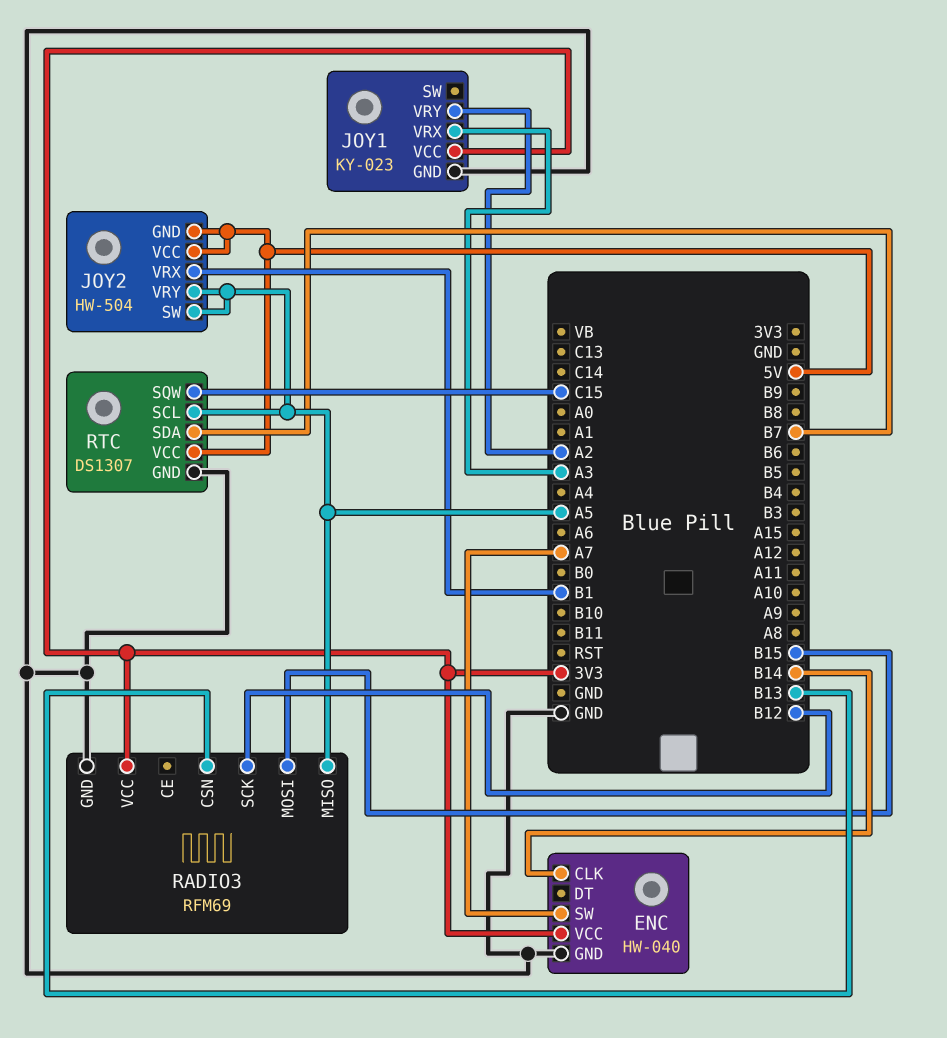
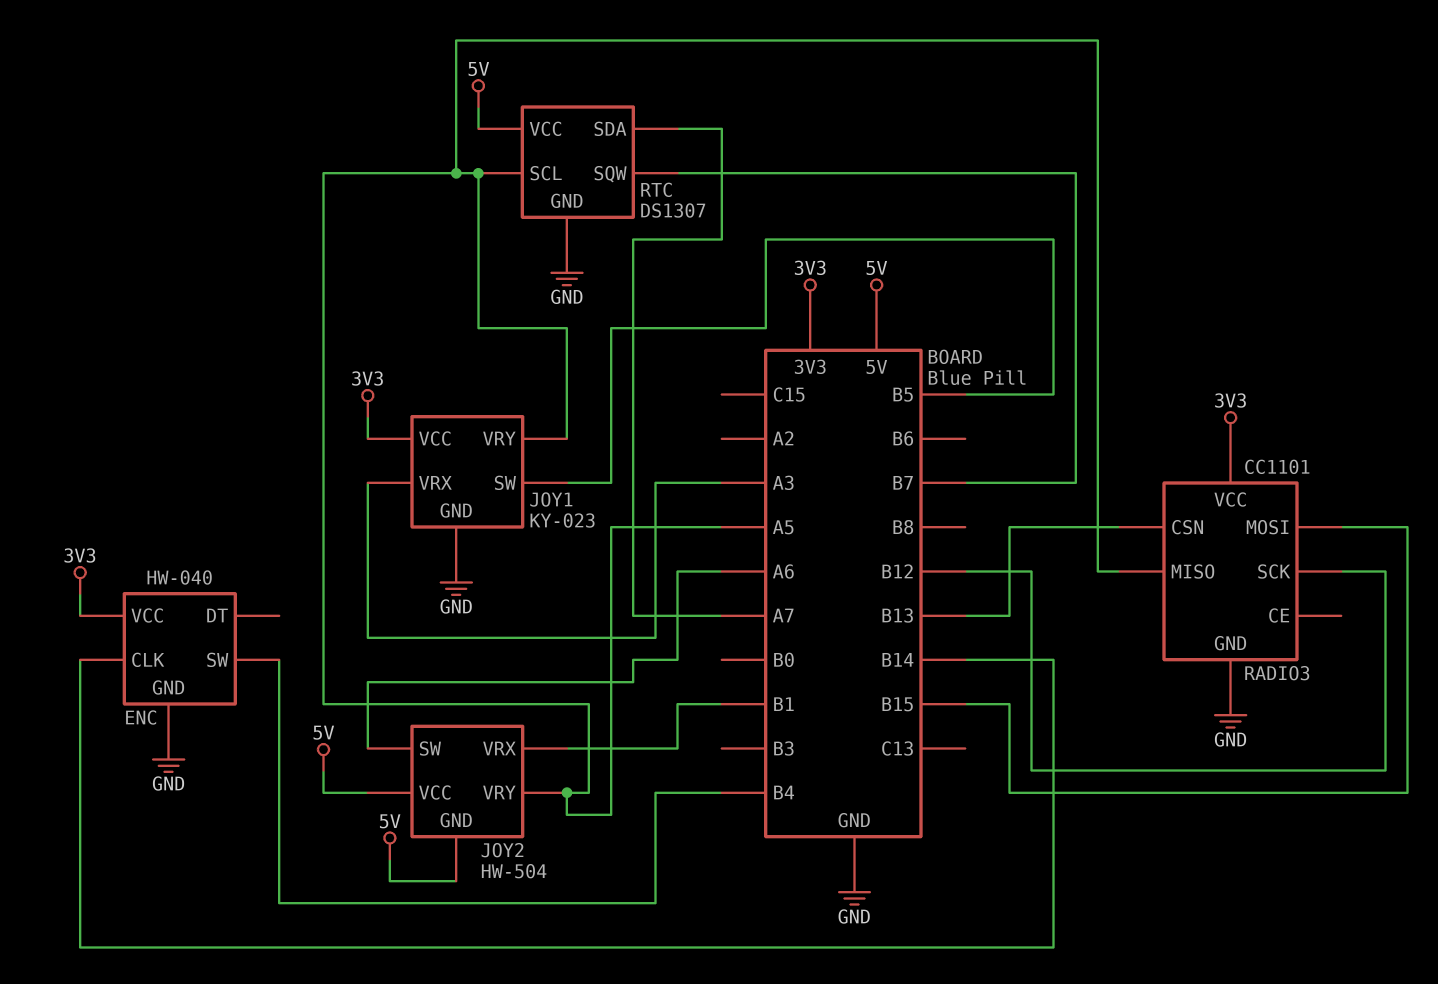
ENC pin SW: A7 -> B4
JOY1 pin SW: none -> B5
JOY1 pin VRY: A2 -> A5
JOY2 pin SW: A5 -> A6
RADIO3: RFM69 -> CC1101
RTC pin SDA: B7 -> A7
RTC pin SQW: C15 -> B7

